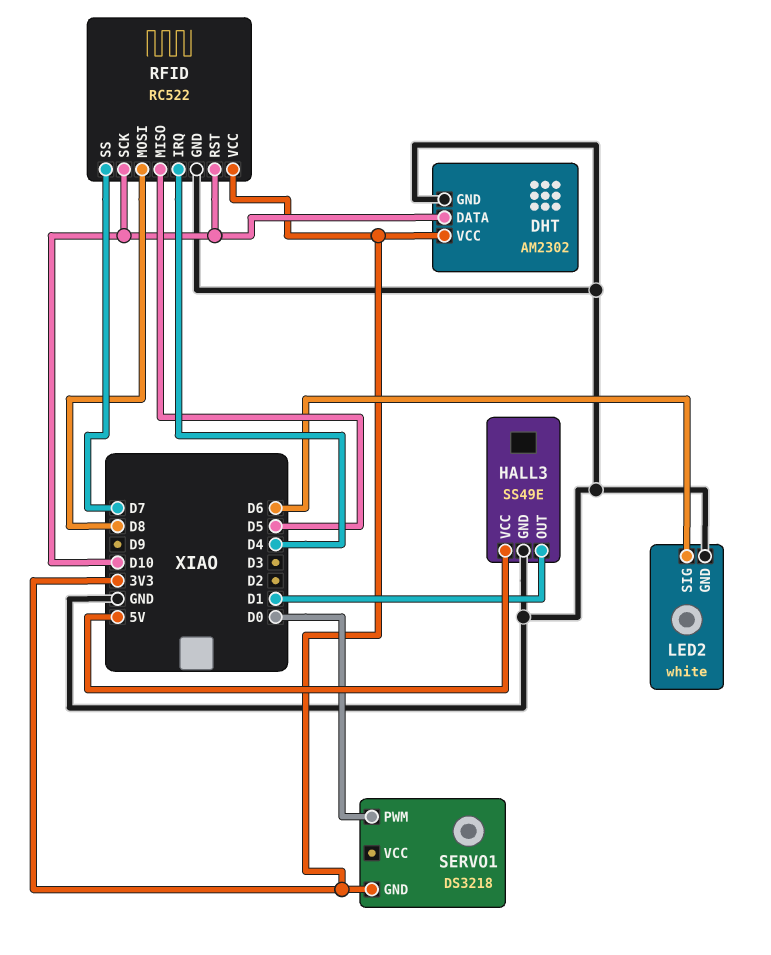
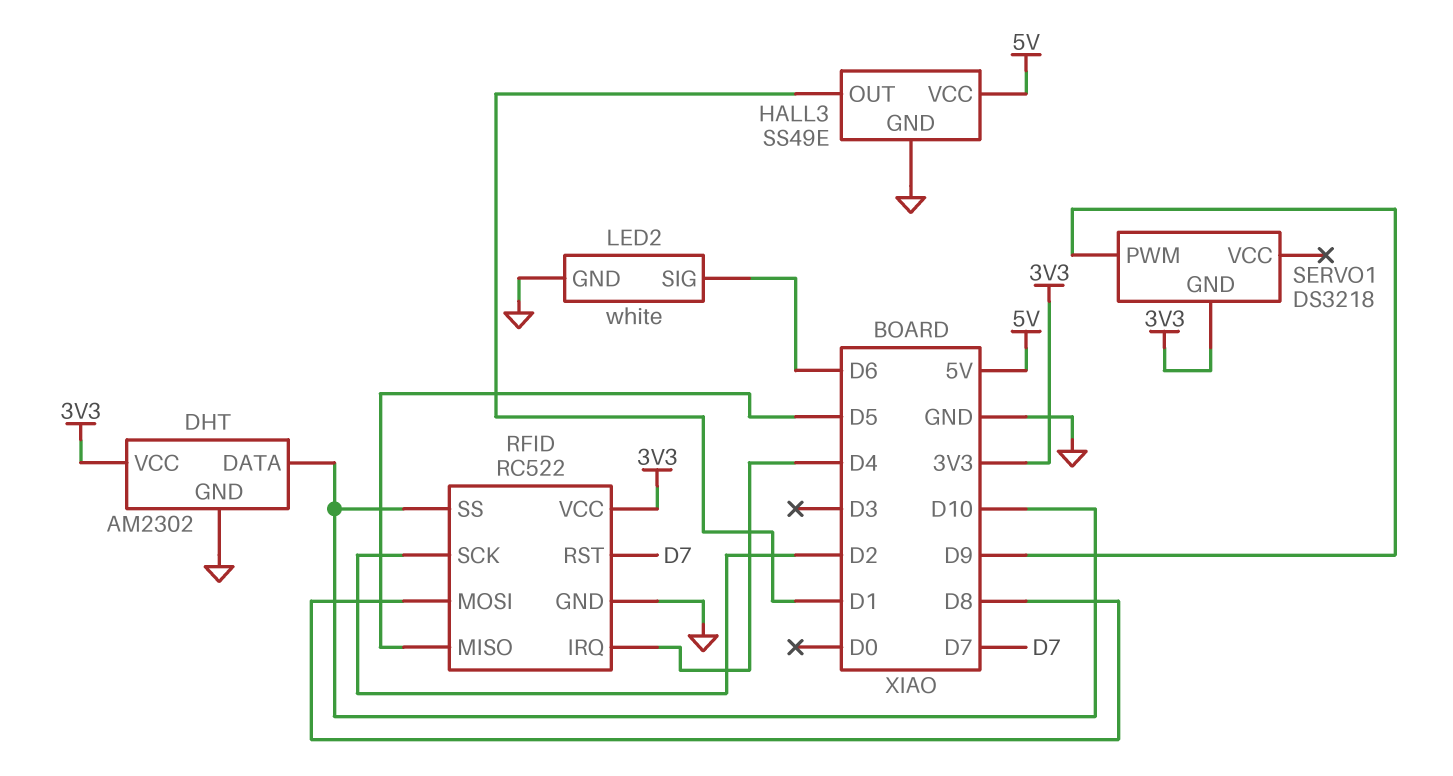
RFID pin RST: D10 -> D7
RFID pin SCK: D10 -> D2
RFID pin SS: D7 -> D10
SERVO1 pin PWM: D0 -> D9

